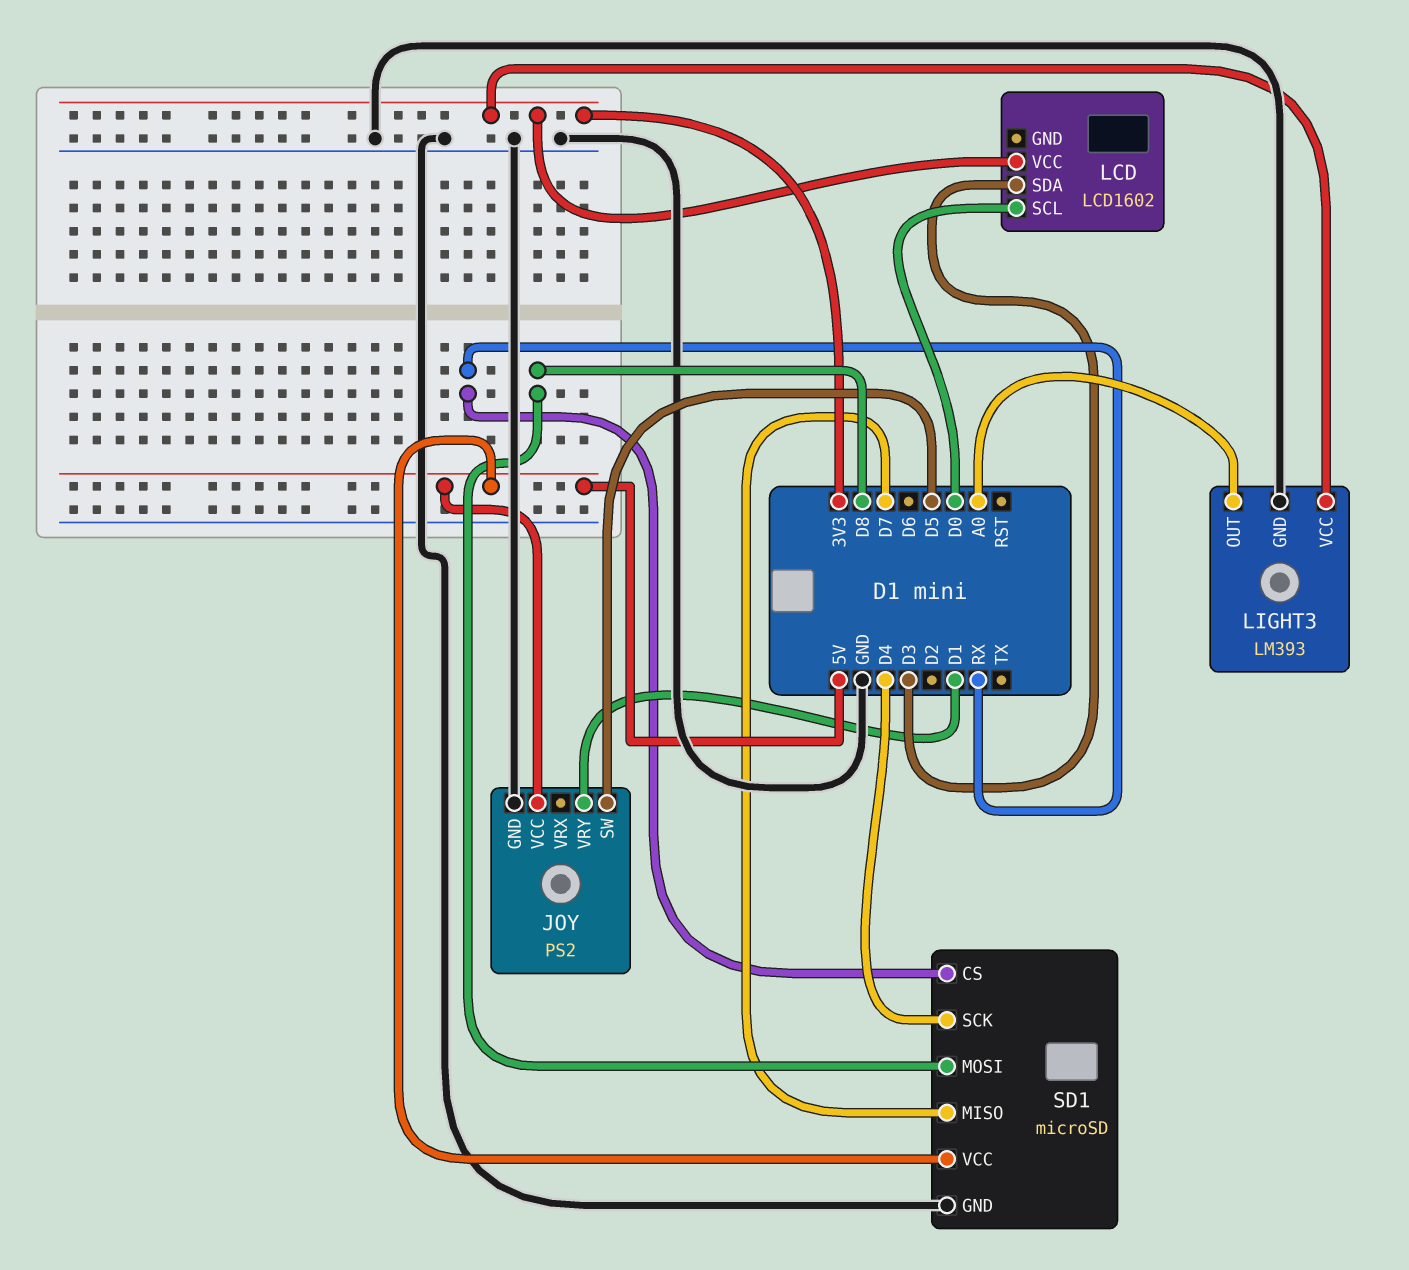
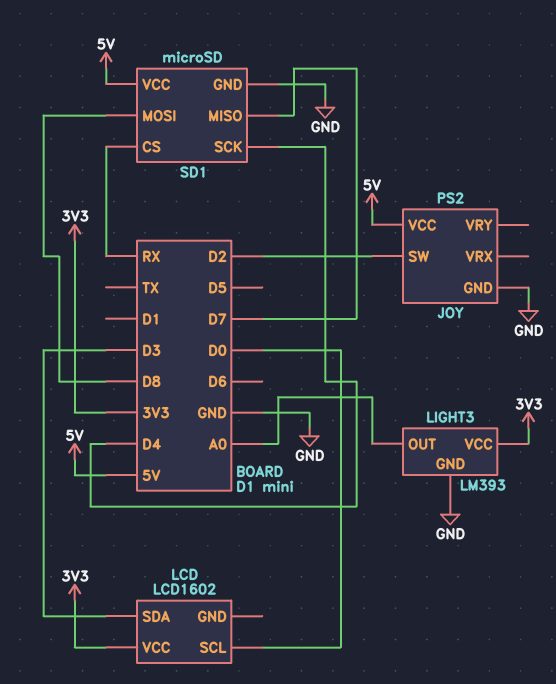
JOY pin SW: D5 -> D2
JOY pin VRY: D1 -> none

